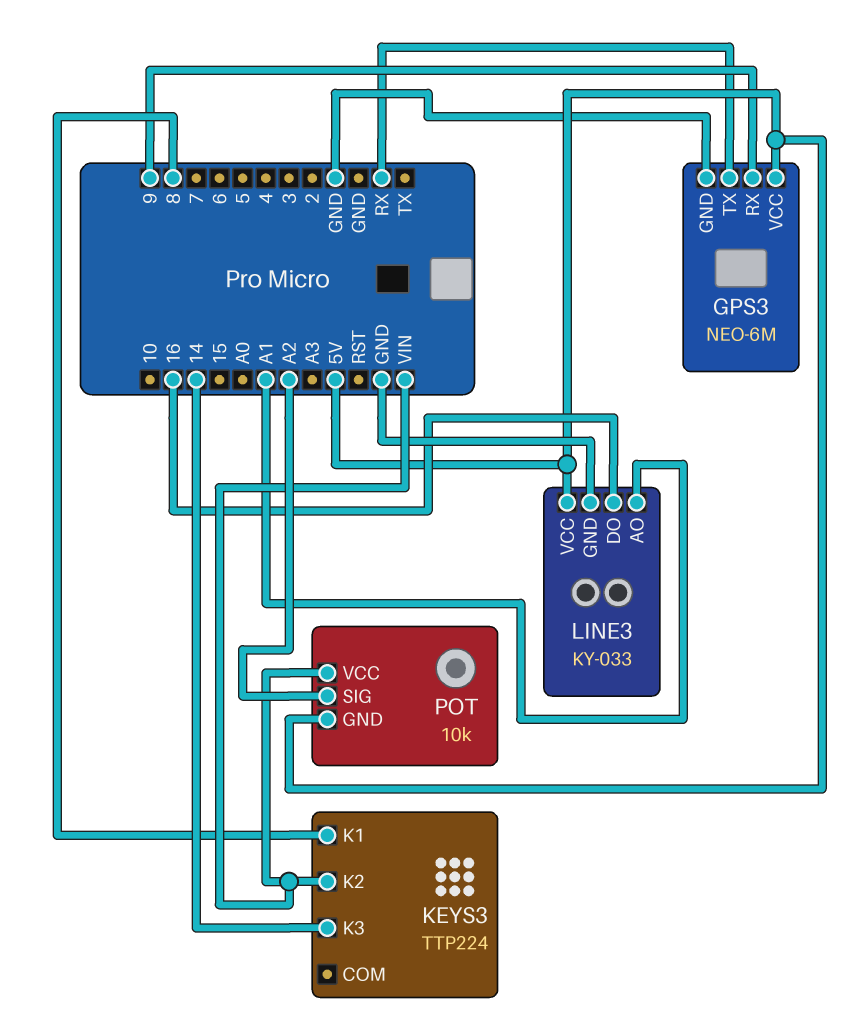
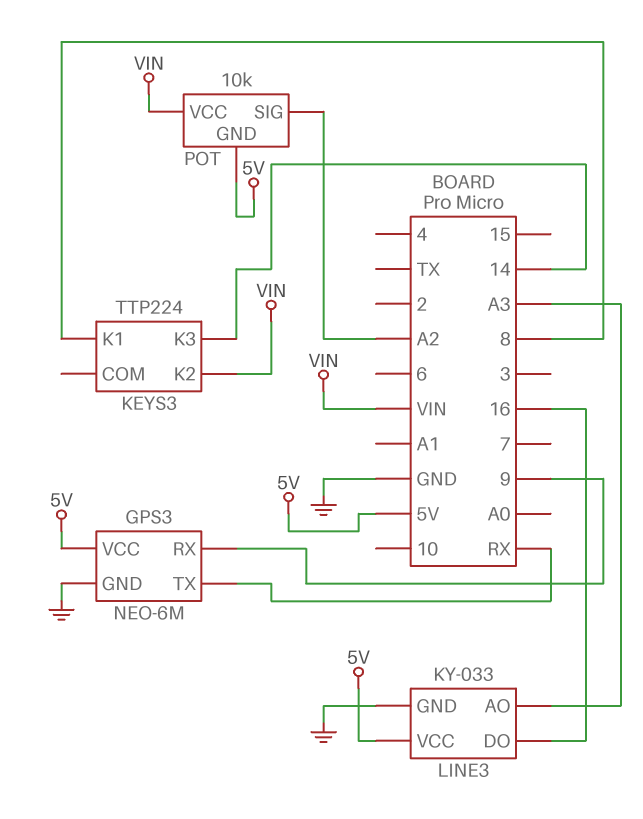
LINE3 pin AO: A1 -> A3

